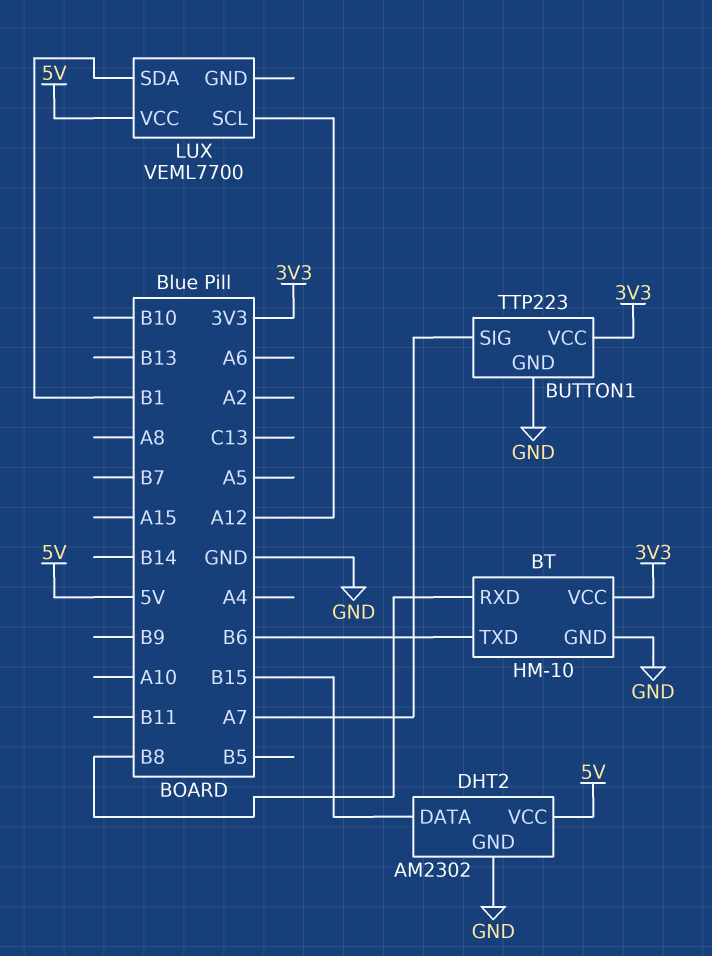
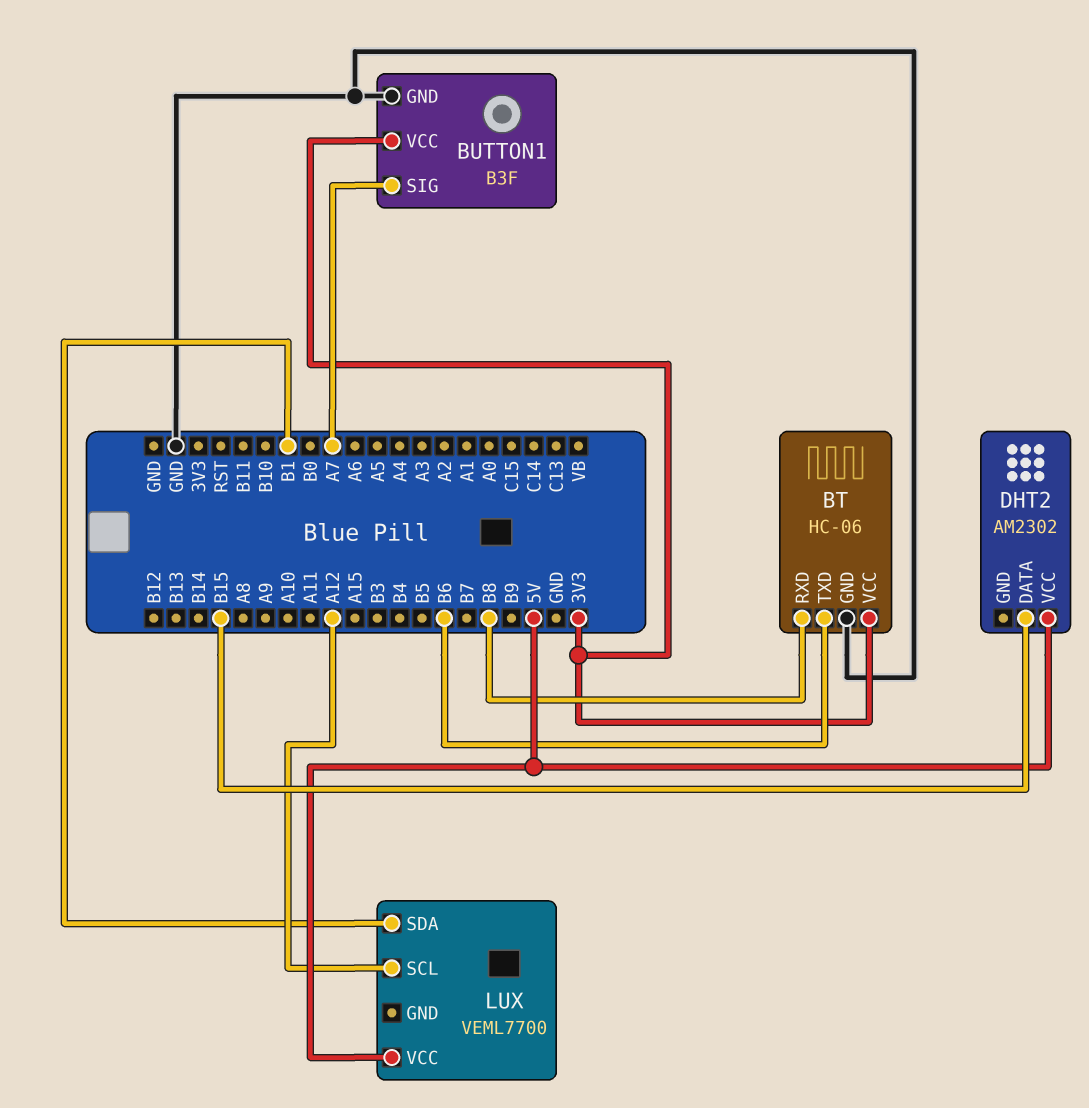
BT: HM-10 -> HC-06
BUTTON1: TTP223 -> B3F
DHT2 pin GND: GND -> none

